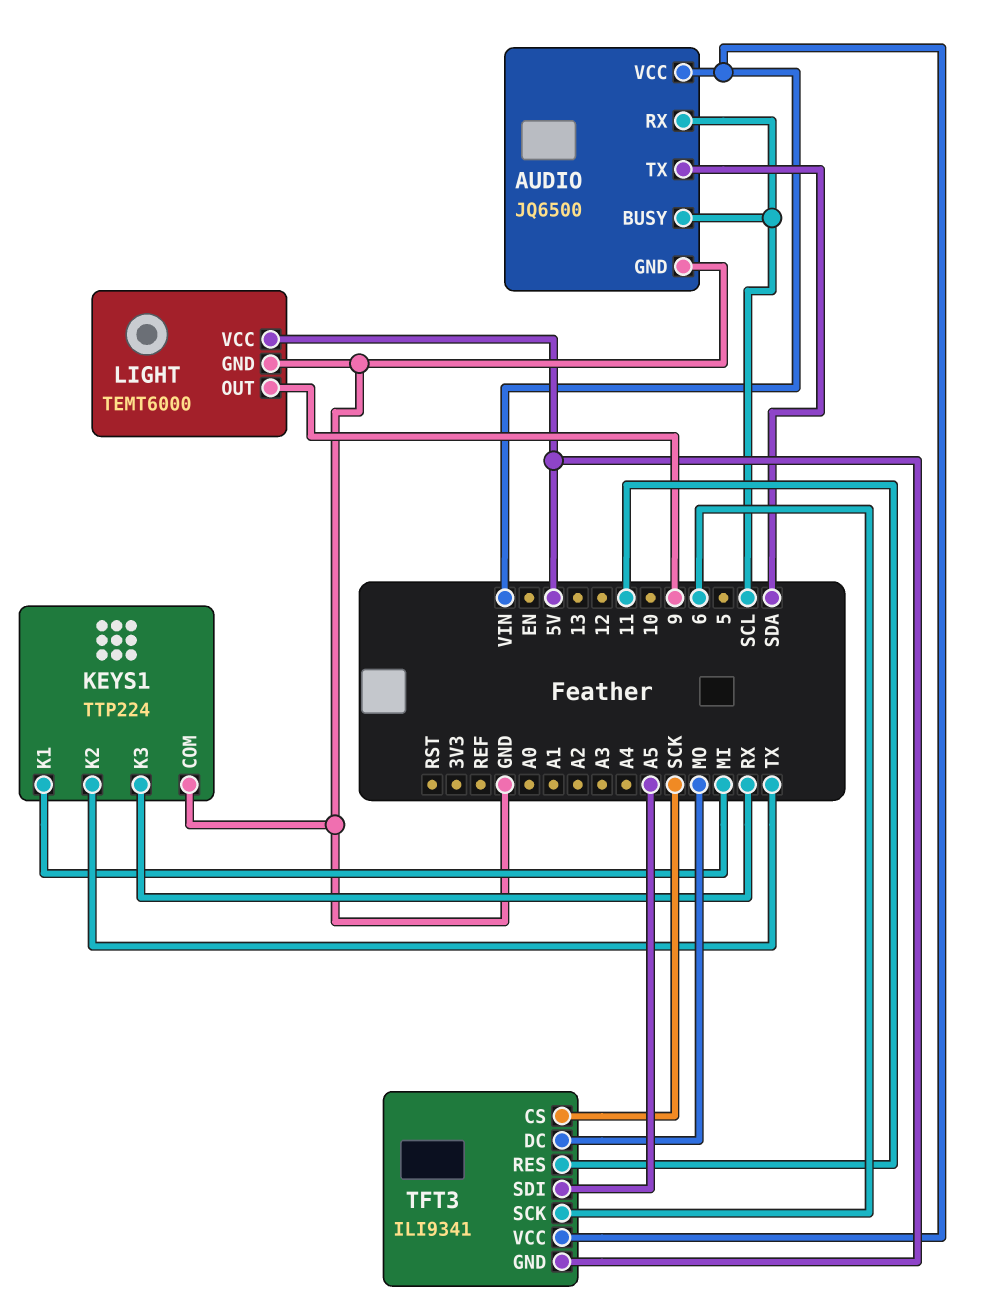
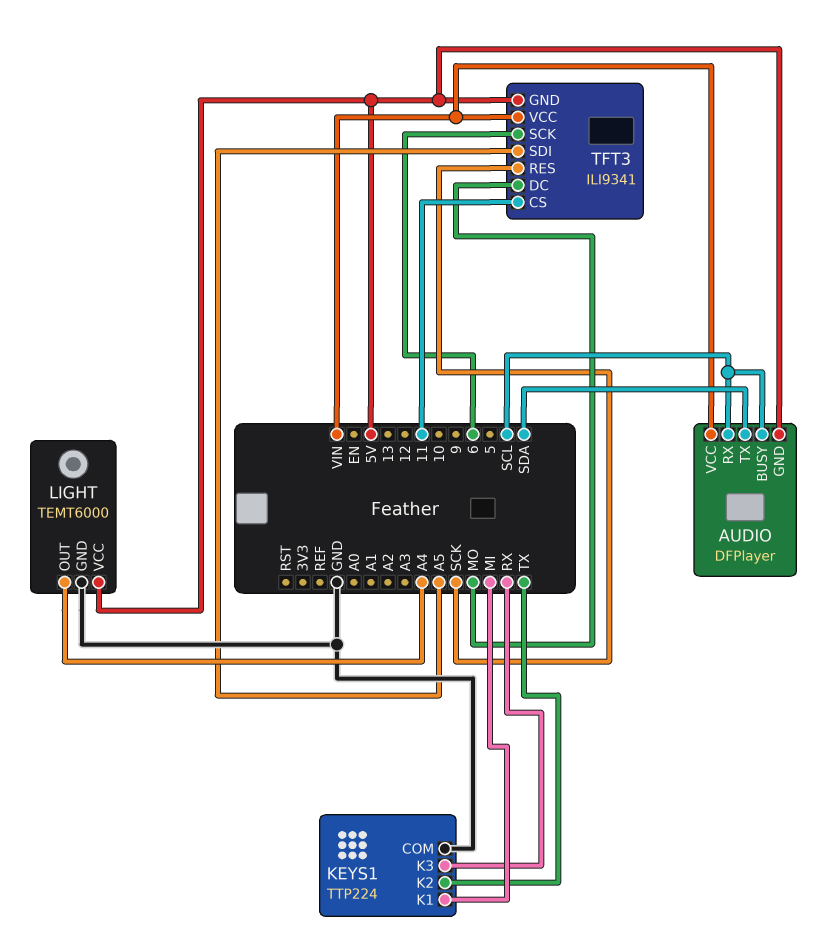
AUDIO: JQ6500 -> DFPlayer
AUDIO pin GND: GND -> 5V
LIGHT pin OUT: 9 -> A4
TFT3 pin CS: SCK -> 11
TFT3 pin RES: 11 -> SCK

